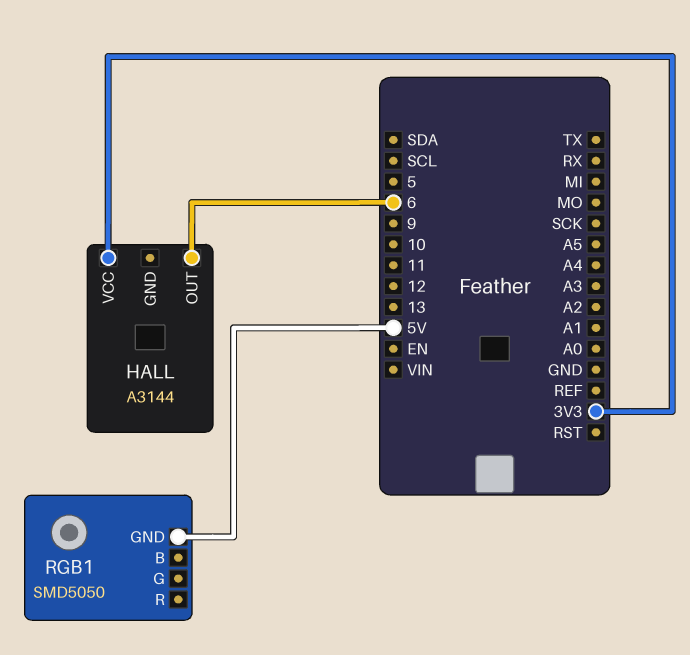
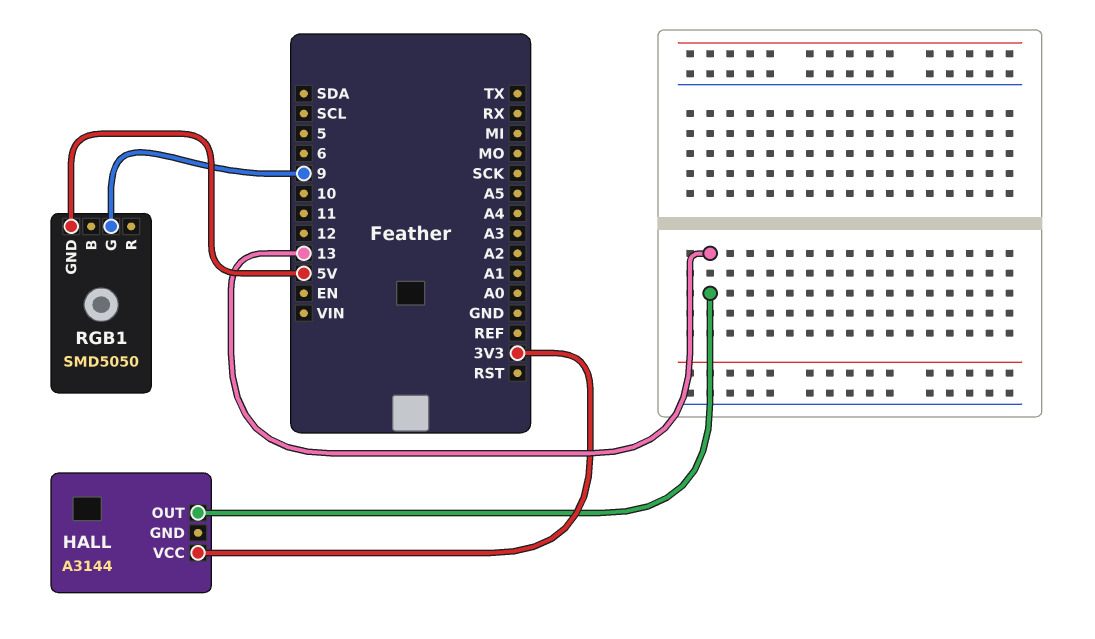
HALL pin OUT: 6 -> 13
RGB1 pin G: none -> 9

